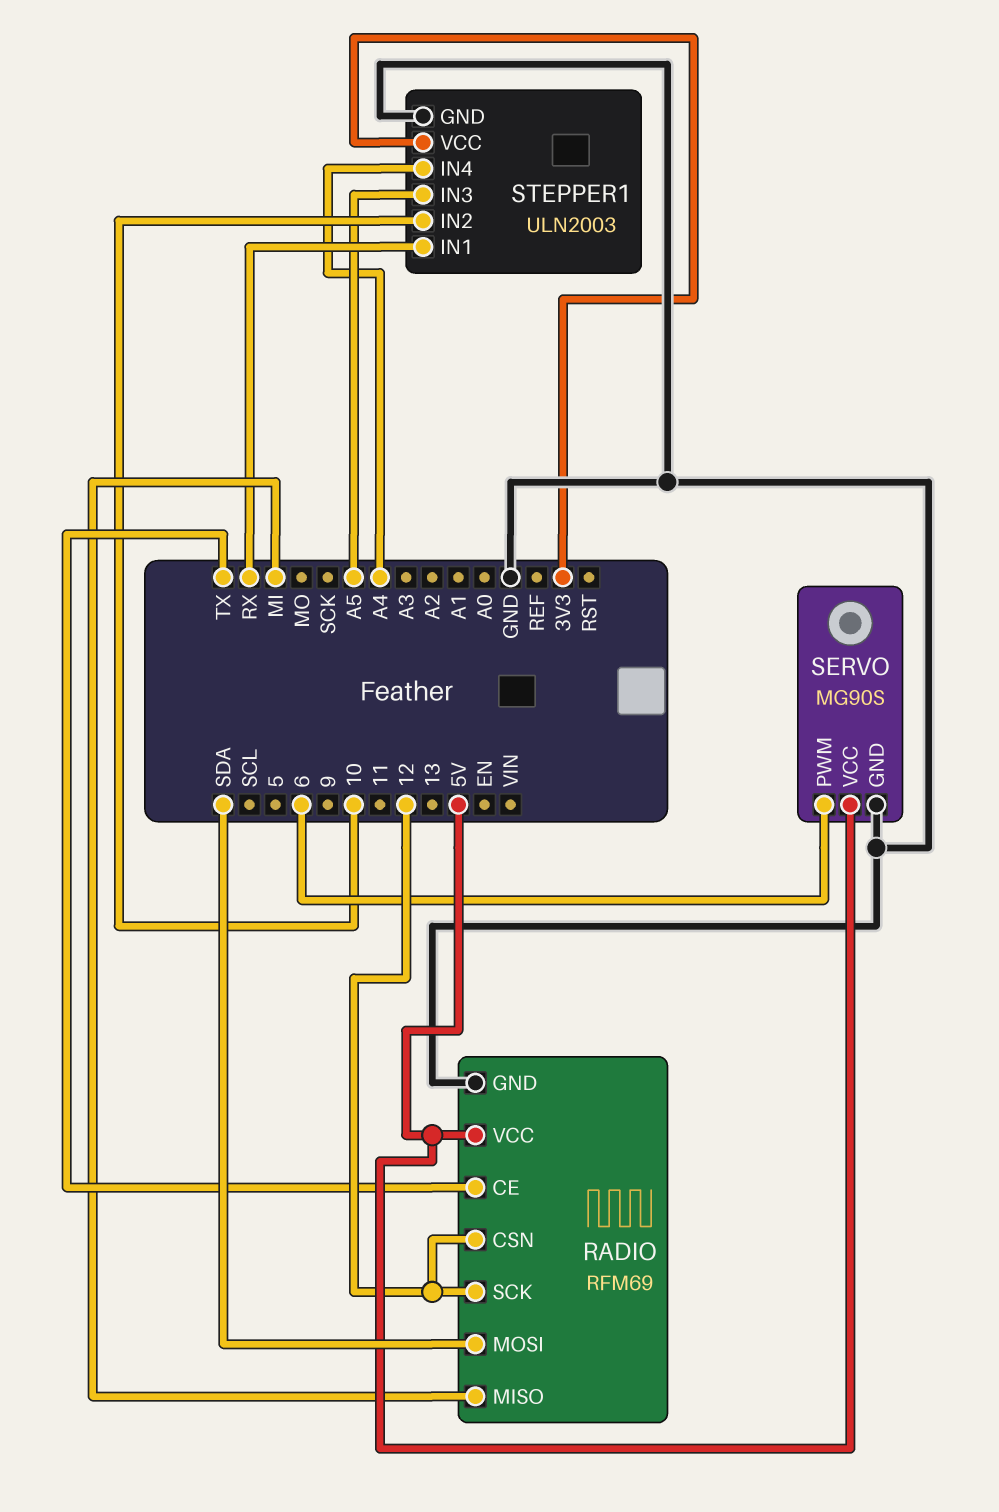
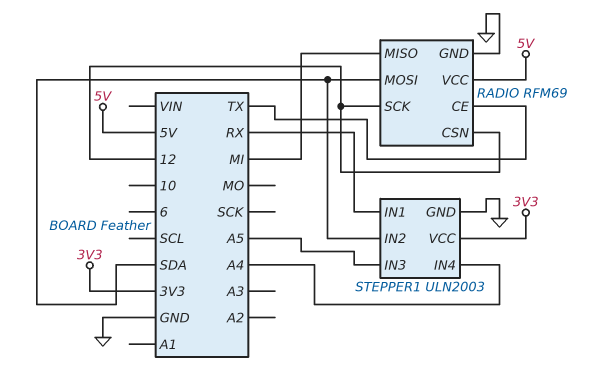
SERVO: MG90S -> none
SERVO pin GND: GND -> none
SERVO pin PWM: 6 -> none
SERVO pin VCC: 5V -> none
STEPPER1 pin IN2: 10 -> SDA

